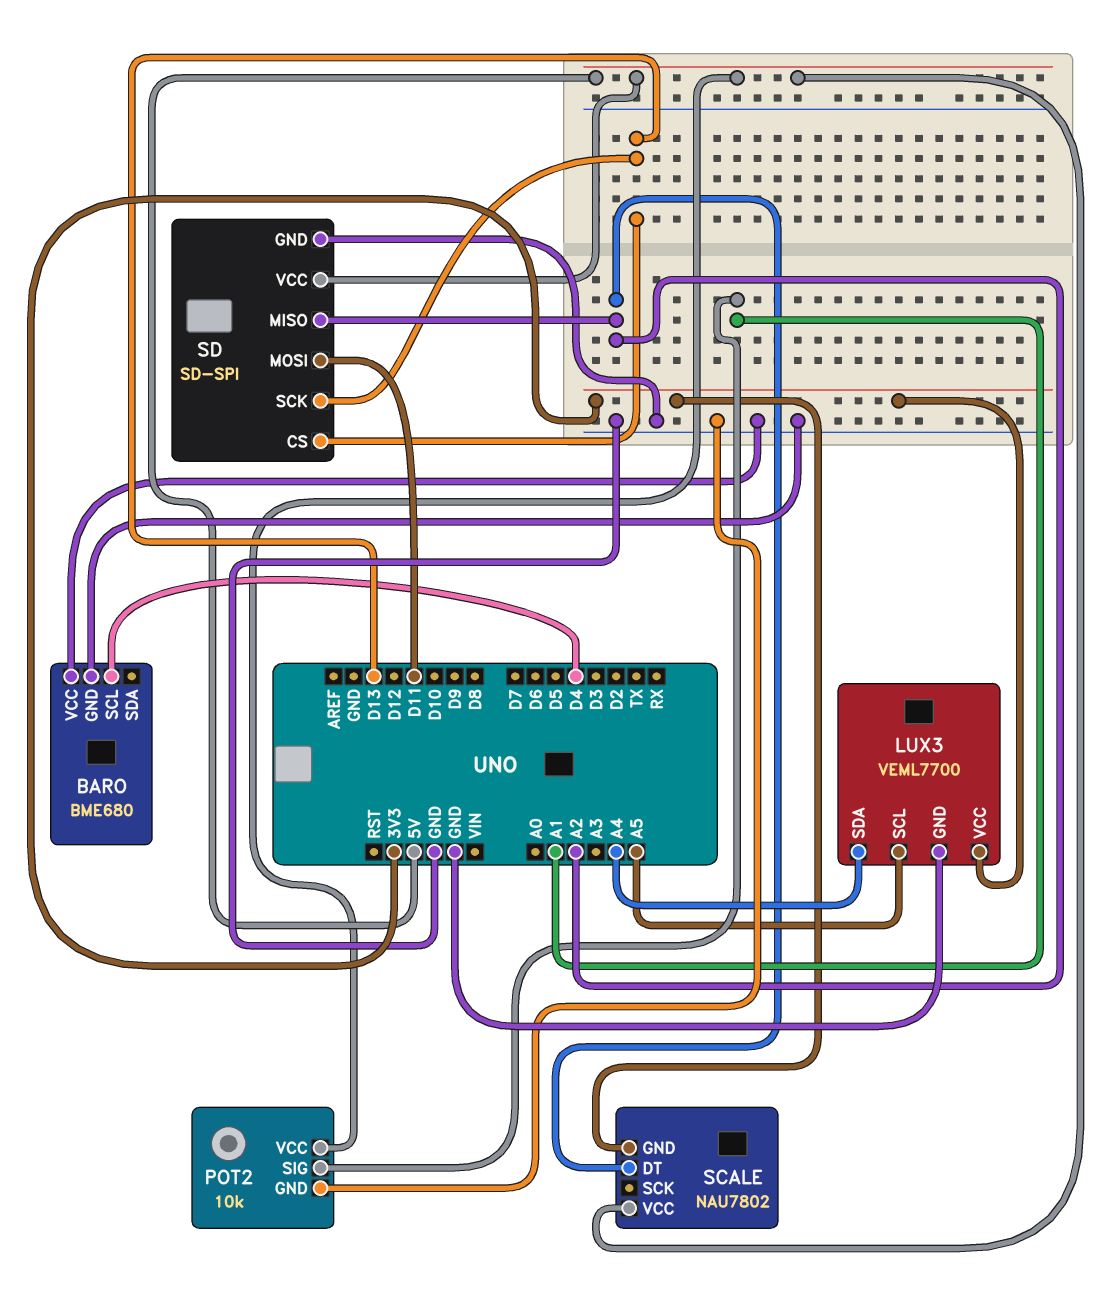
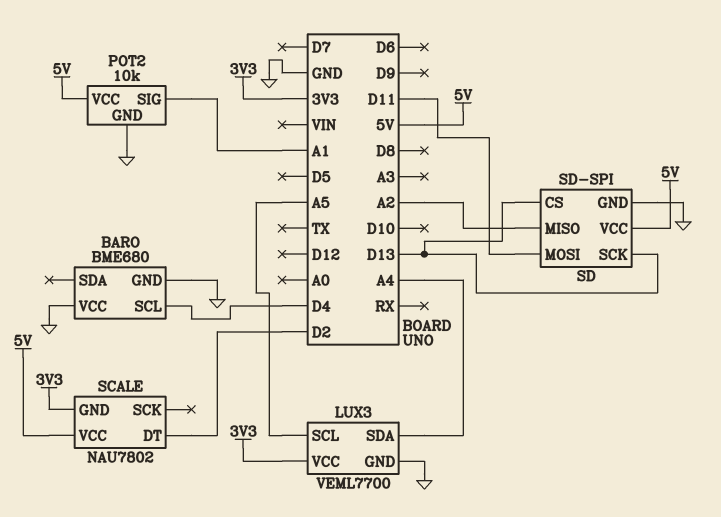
SCALE pin DT: A2 -> D2

